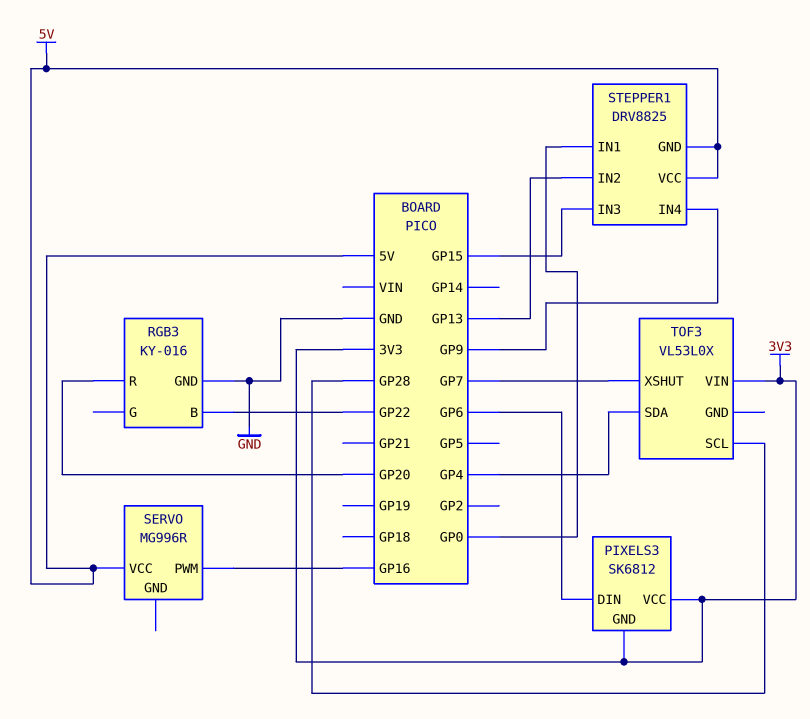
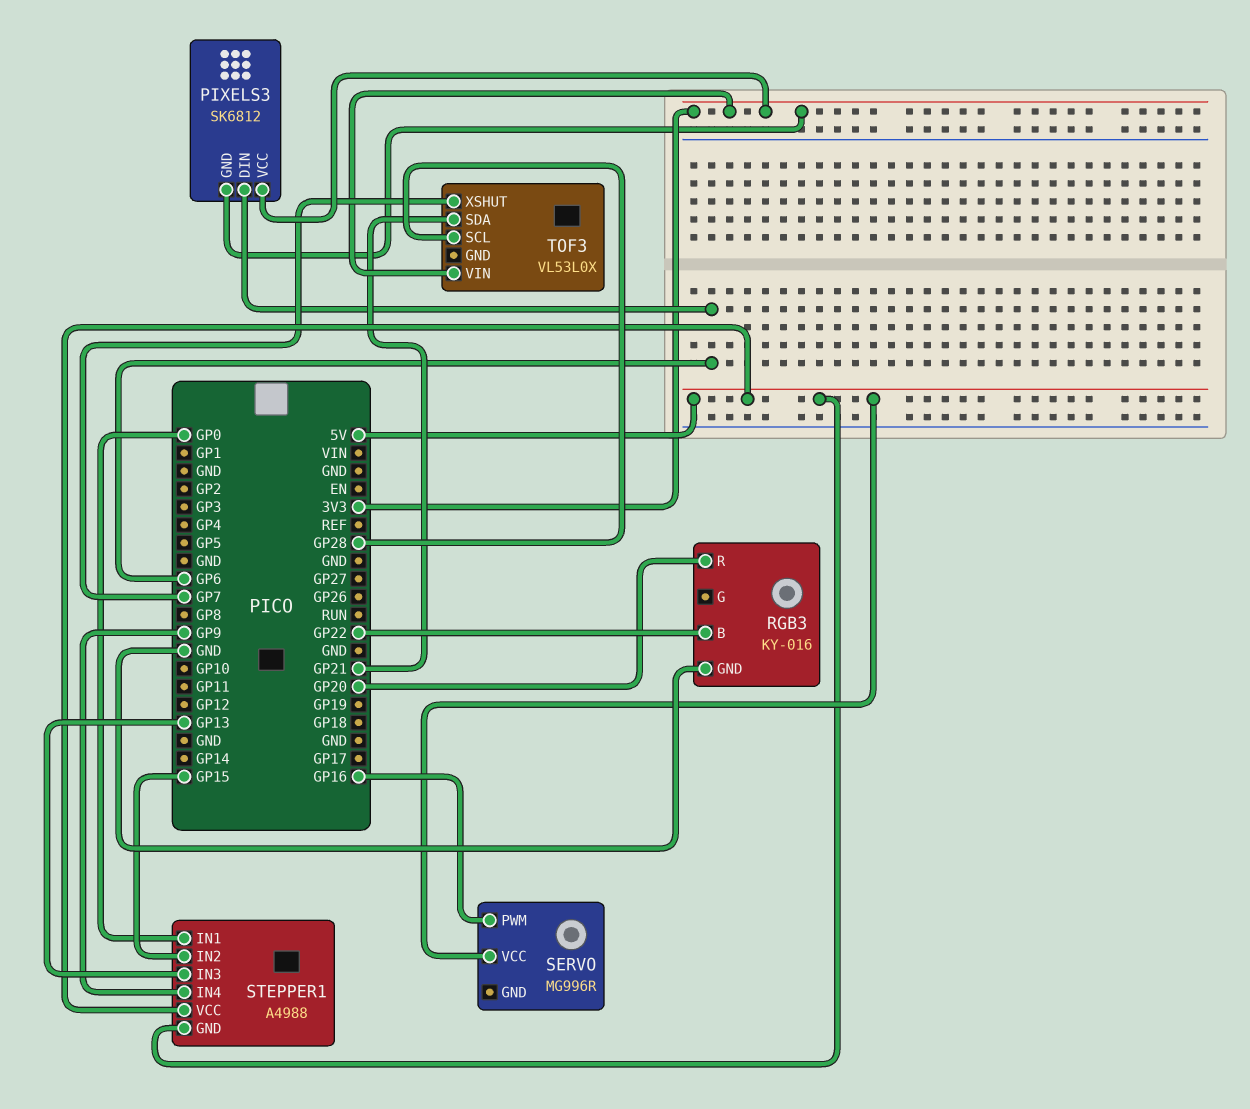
STEPPER1: DRV8825 -> A4988
STEPPER1 pin IN2: GP13 -> GP15
STEPPER1 pin IN3: GP15 -> GP13
TOF3 pin SDA: GP4 -> GP21

